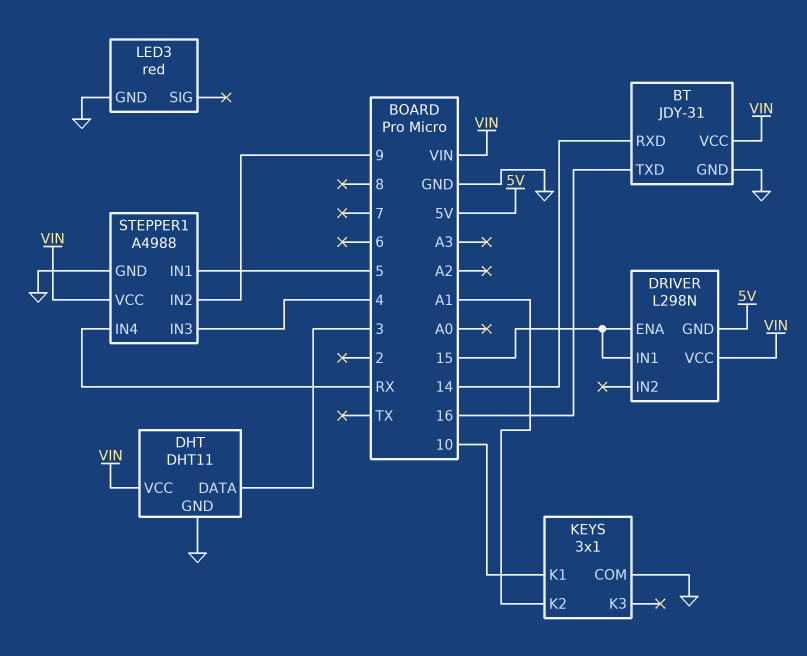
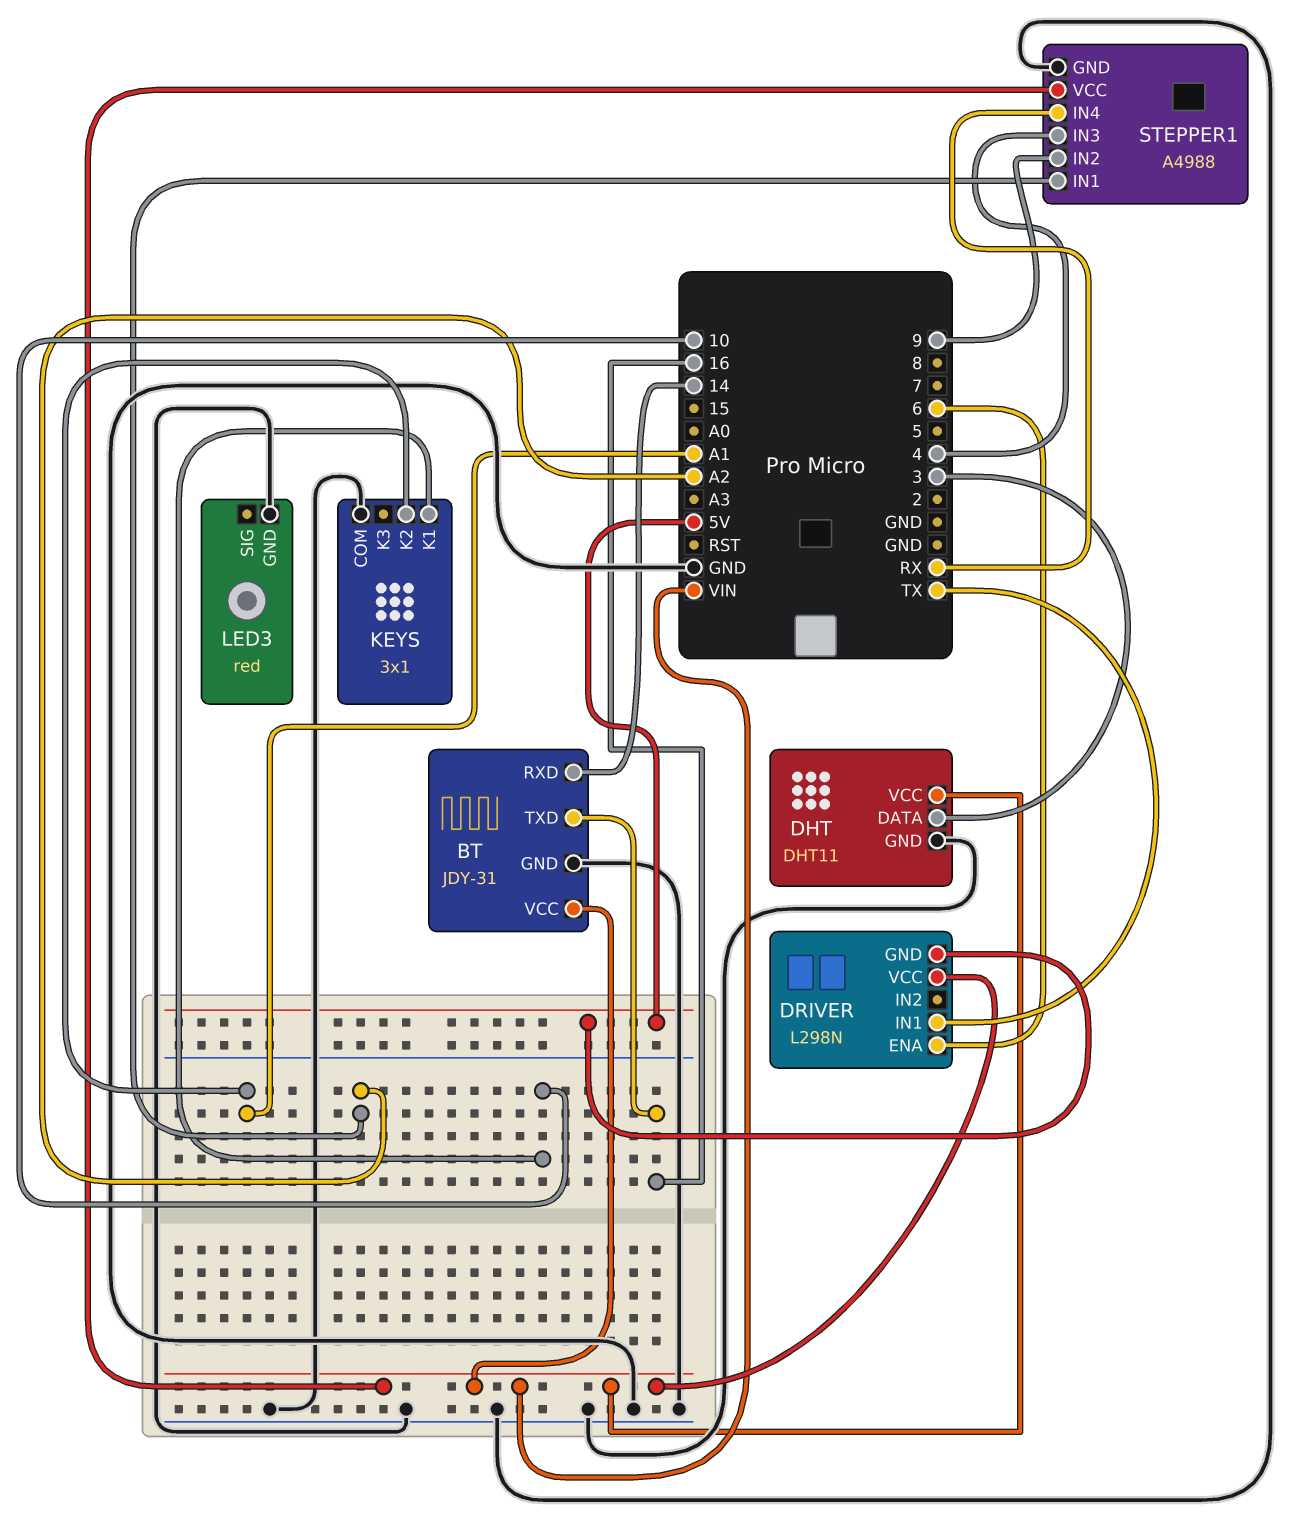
DRIVER pin ENA: 15 -> 6
DRIVER pin IN1: 15 -> TX
STEPPER1 pin IN1: 5 -> A2

